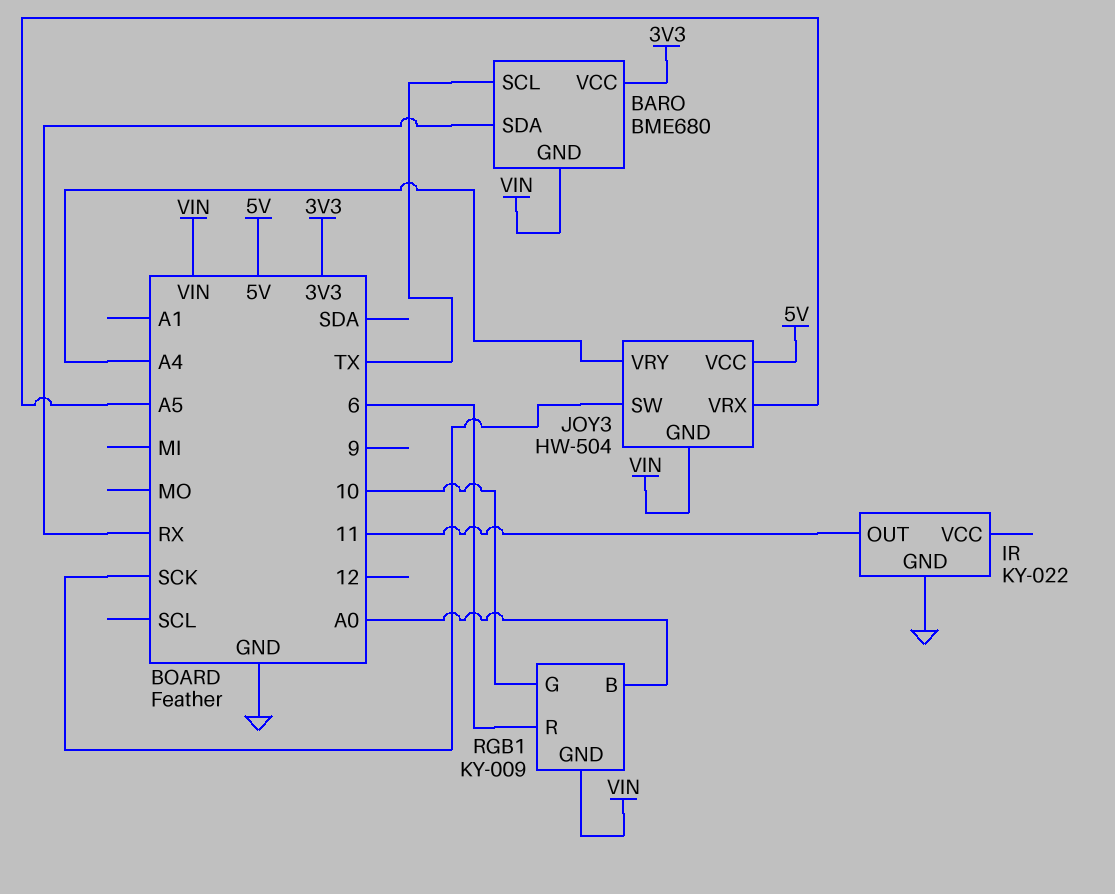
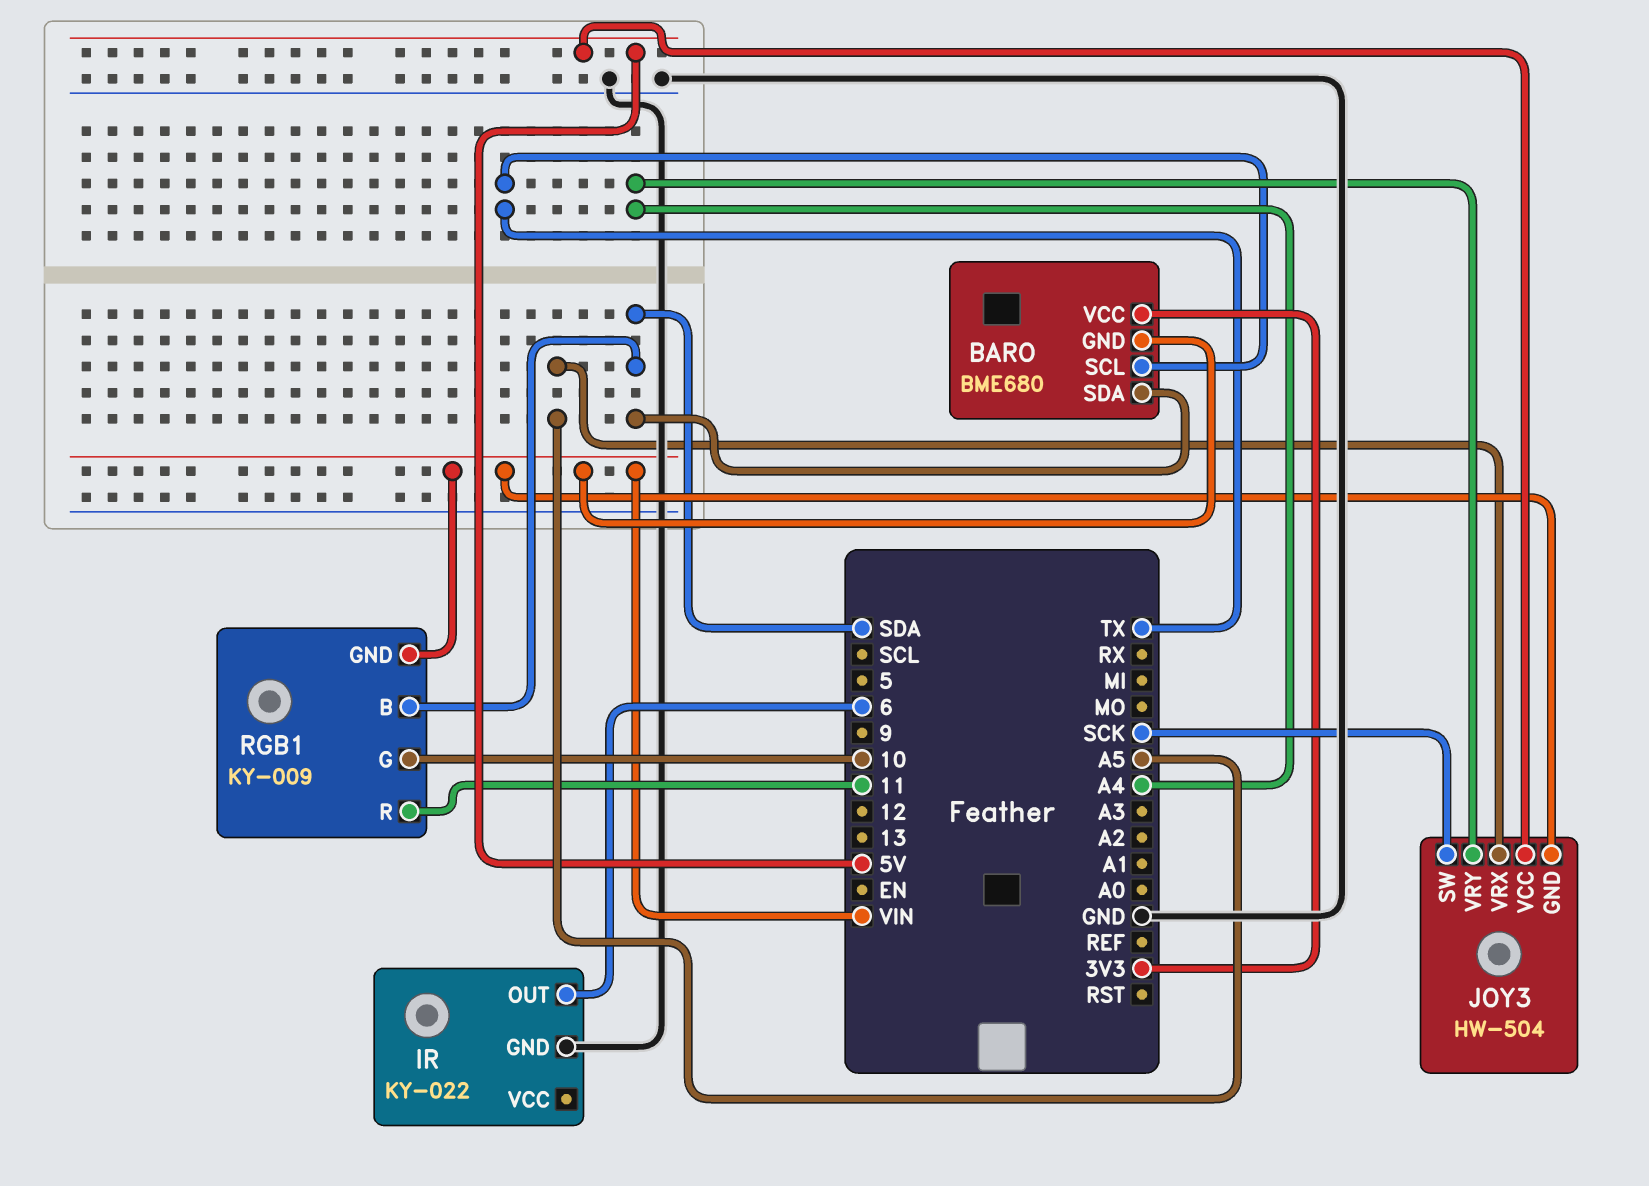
BARO pin SDA: RX -> SDA
IR pin OUT: 11 -> 6
RGB1 pin B: A0 -> SDA
RGB1 pin R: 6 -> 11

